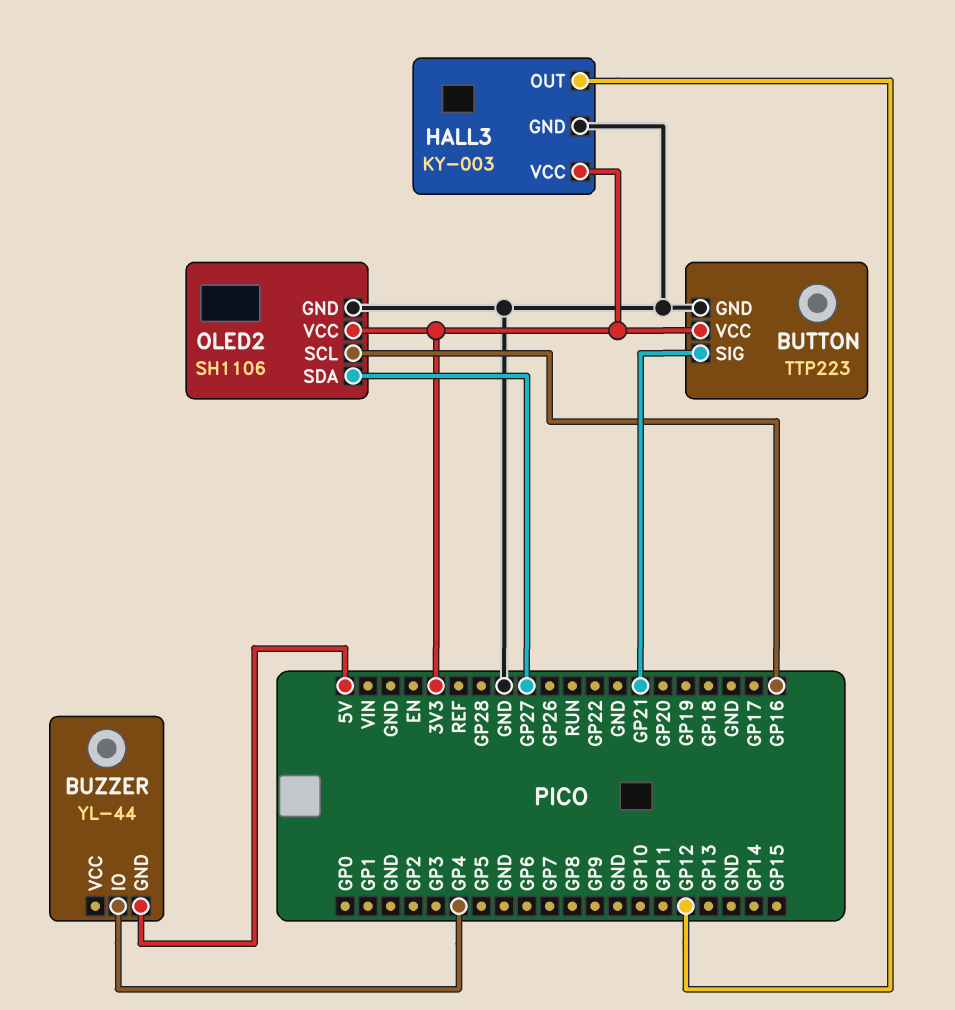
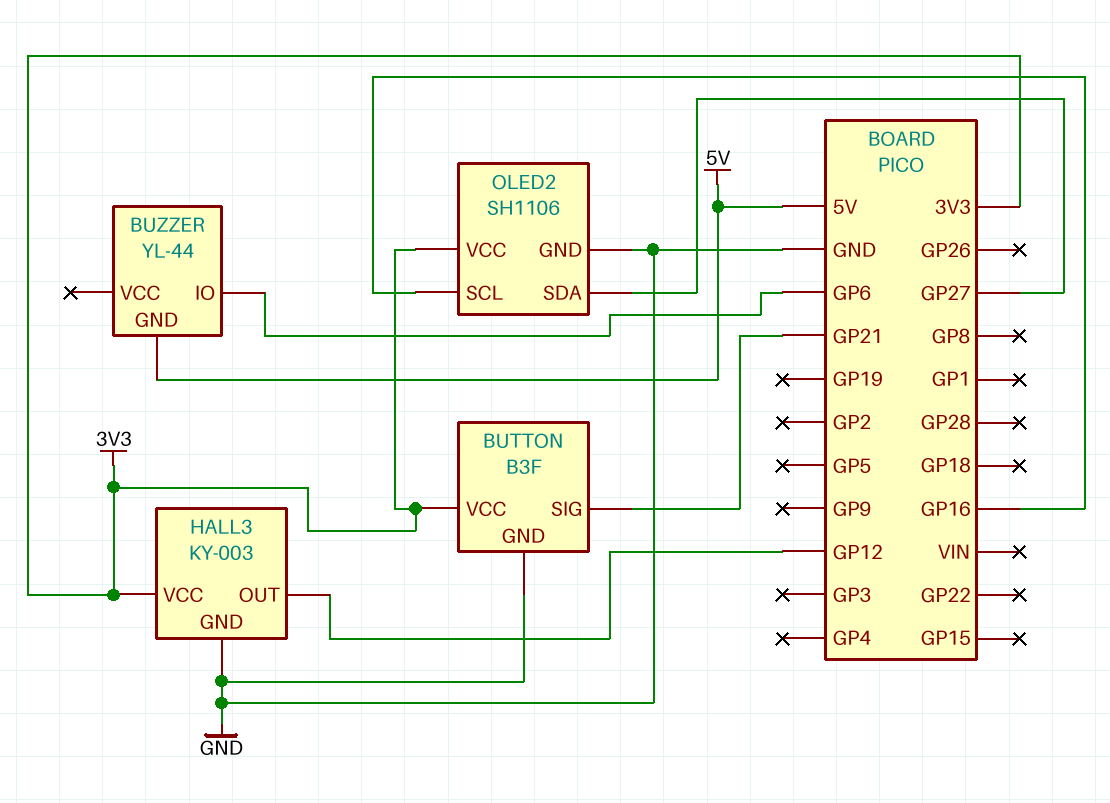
BUTTON: TTP223 -> B3F
BUZZER pin IO: GP4 -> GP6

